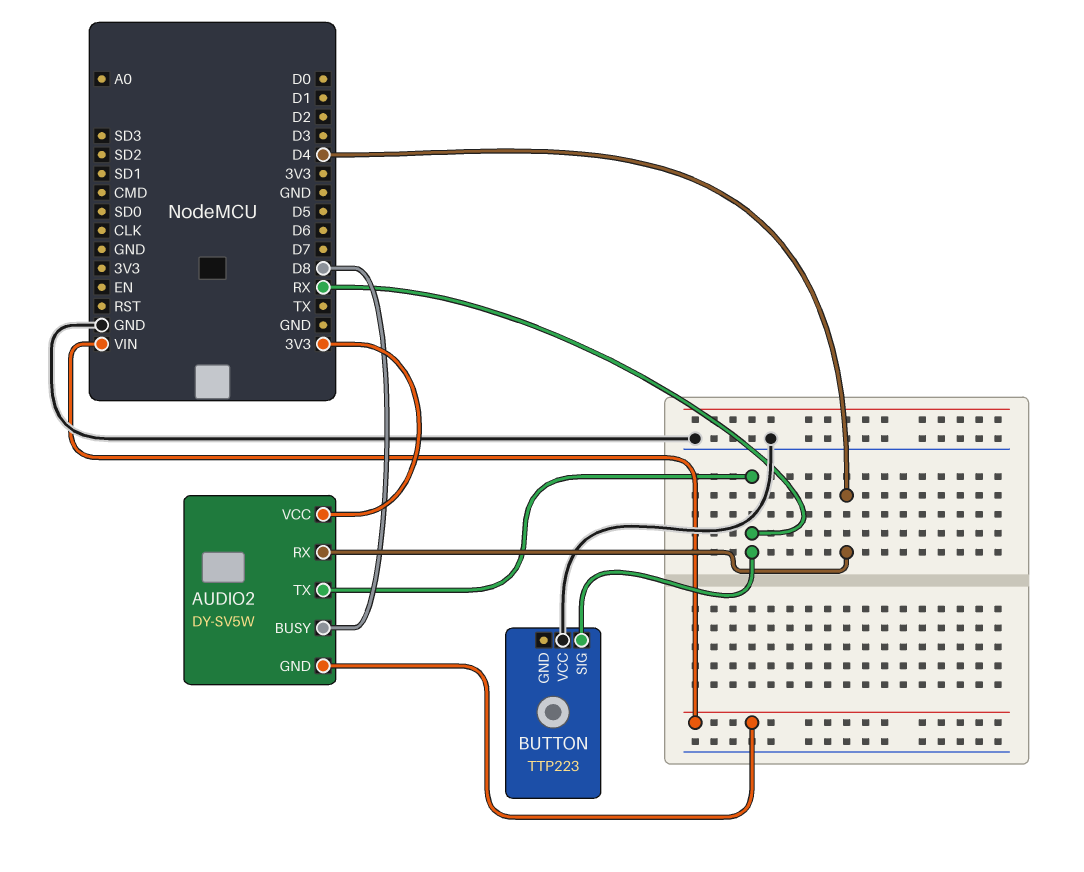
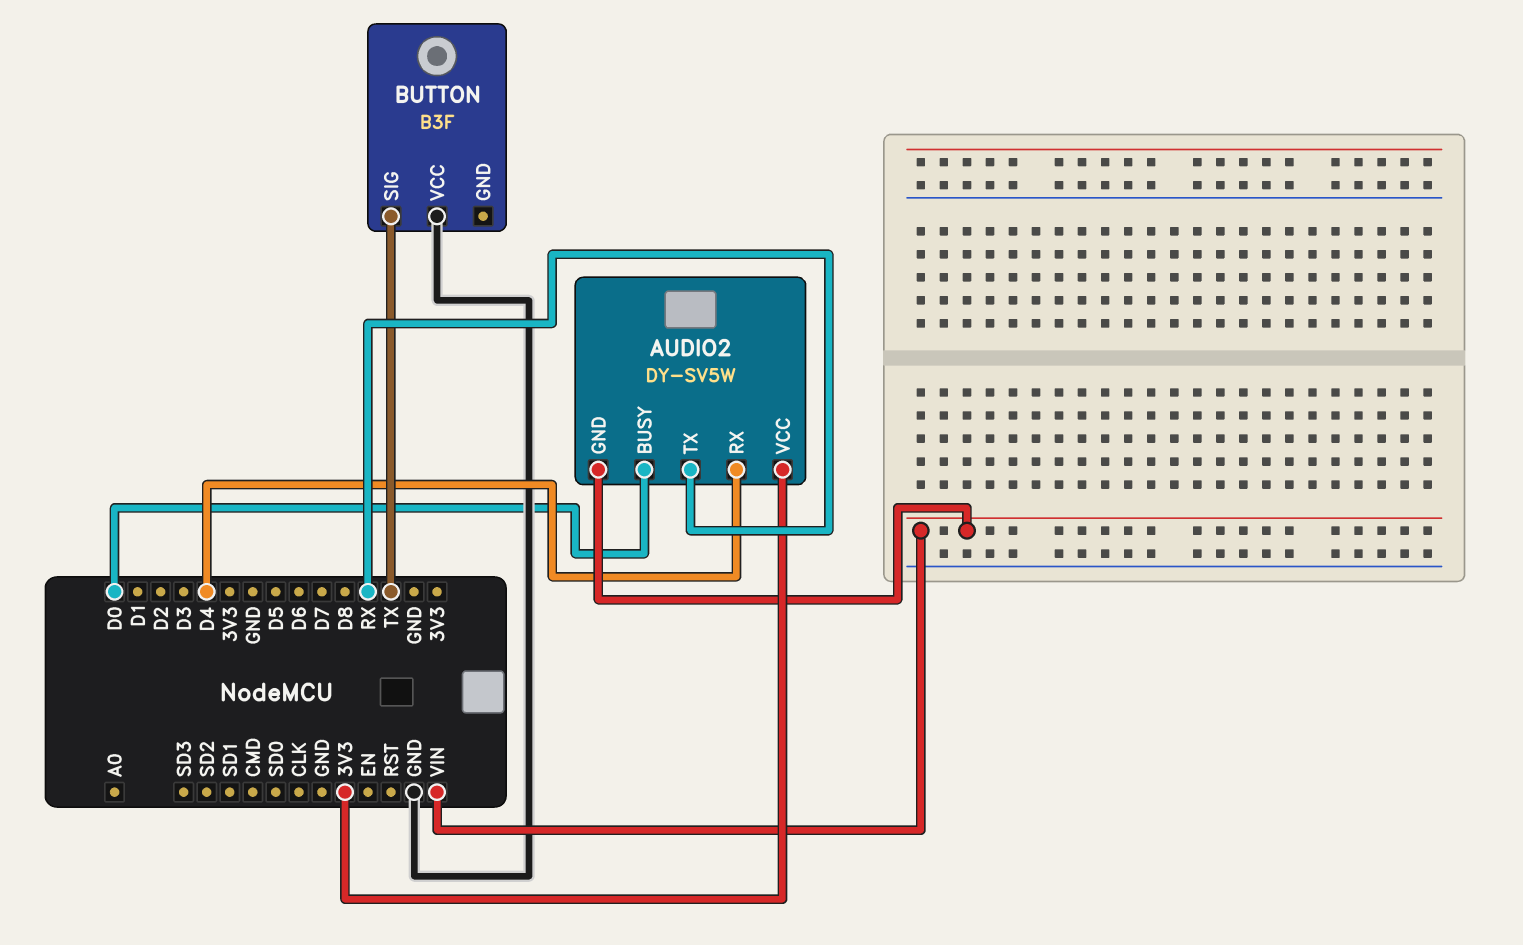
AUDIO2 pin BUSY: D8 -> D0
BUTTON: TTP223 -> B3F
BUTTON pin SIG: RX -> TX

